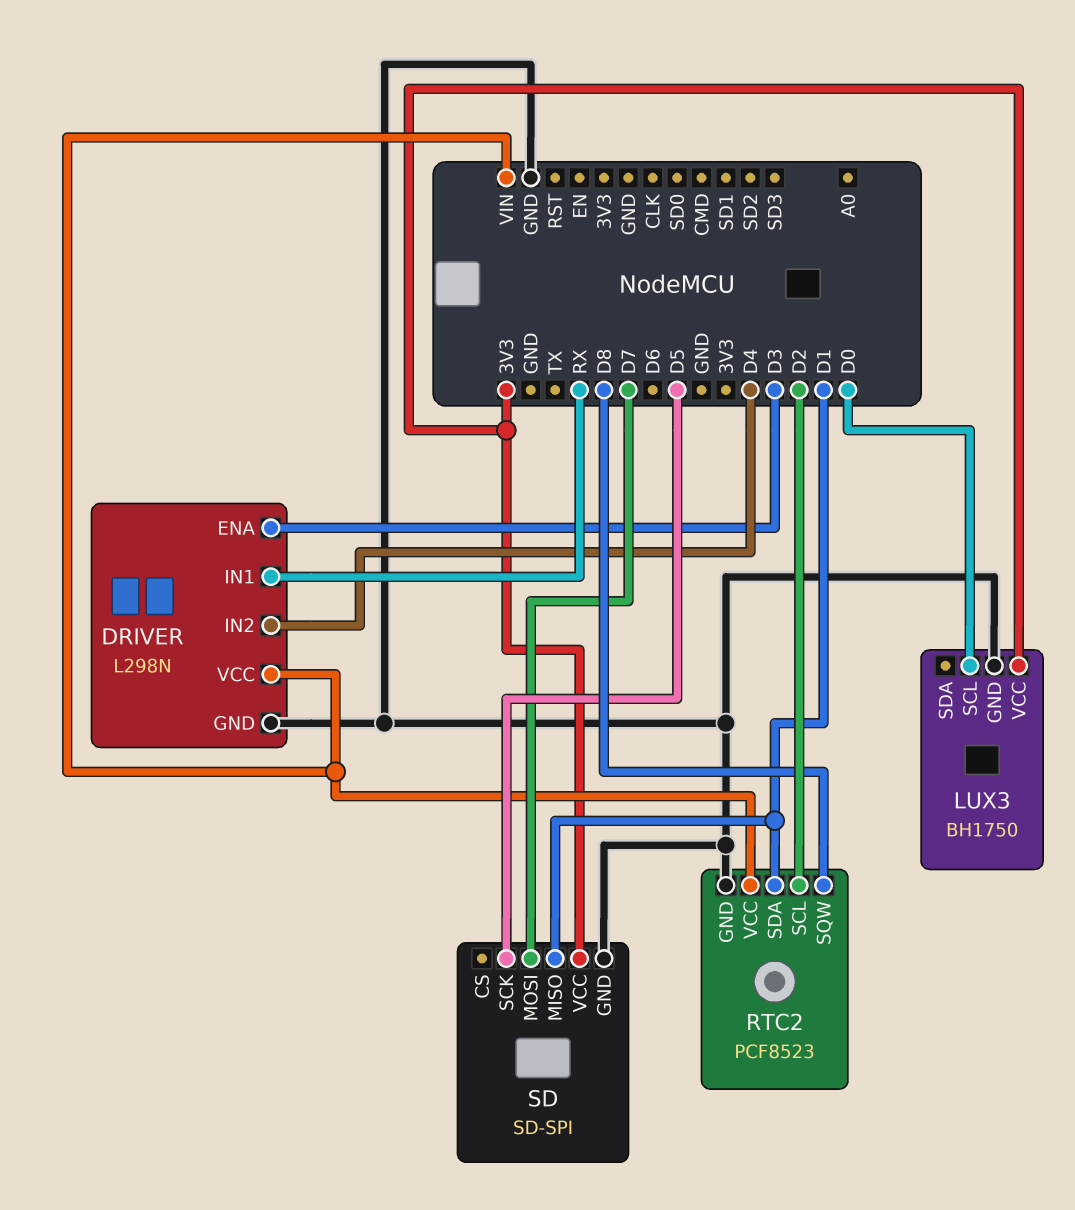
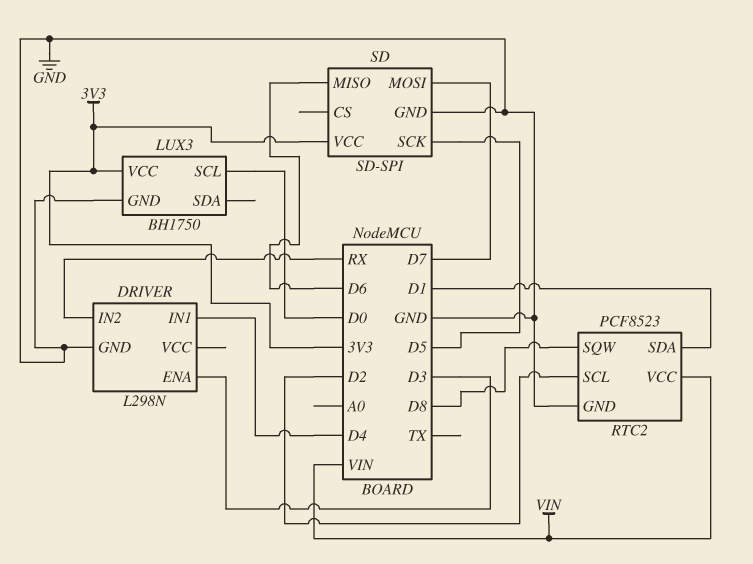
DRIVER pin IN1: RX -> D4
DRIVER pin IN2: D4 -> RX
DRIVER pin VCC: VIN -> none
SD pin MISO: D1 -> D6

